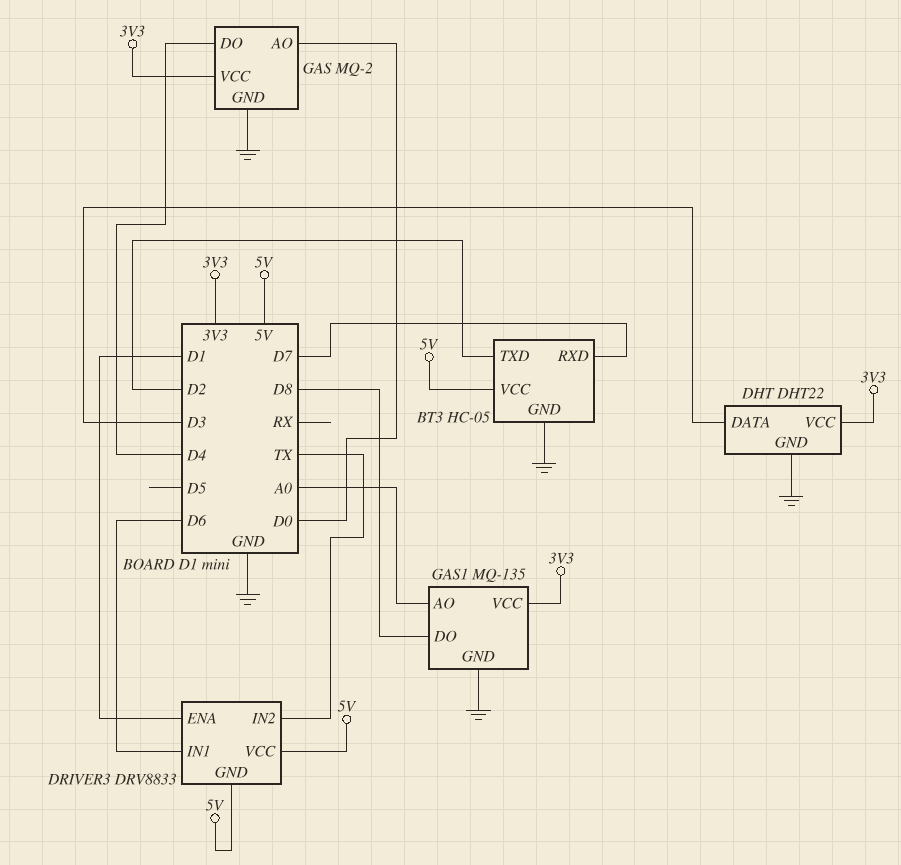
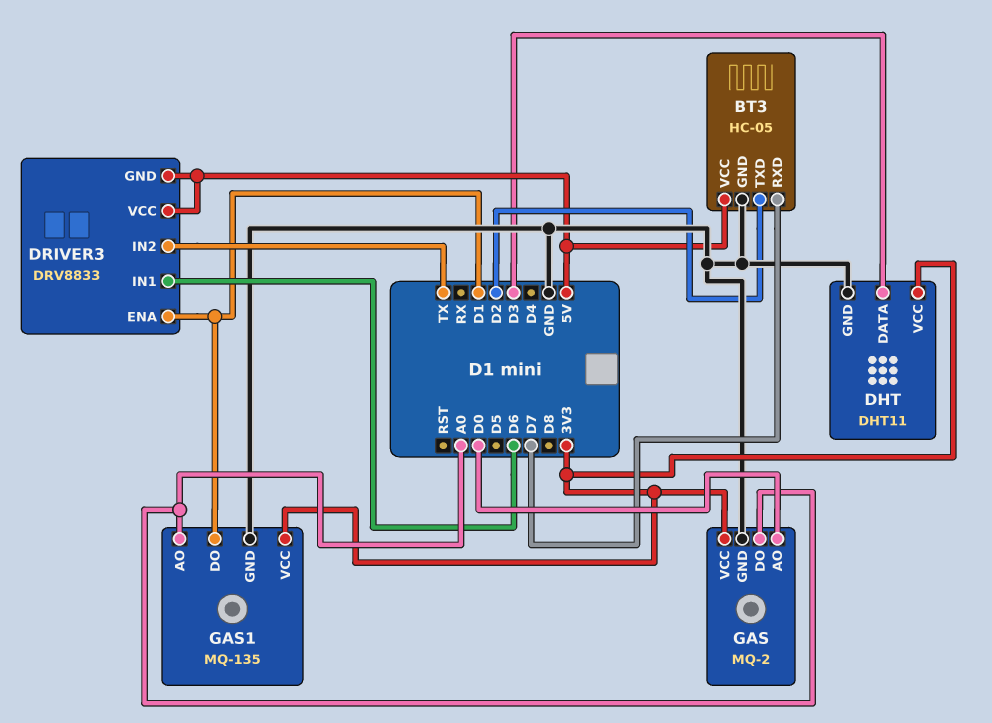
DHT: DHT22 -> DHT11
GAS pin DO: D4 -> A0
GAS1 pin DO: D8 -> D1

